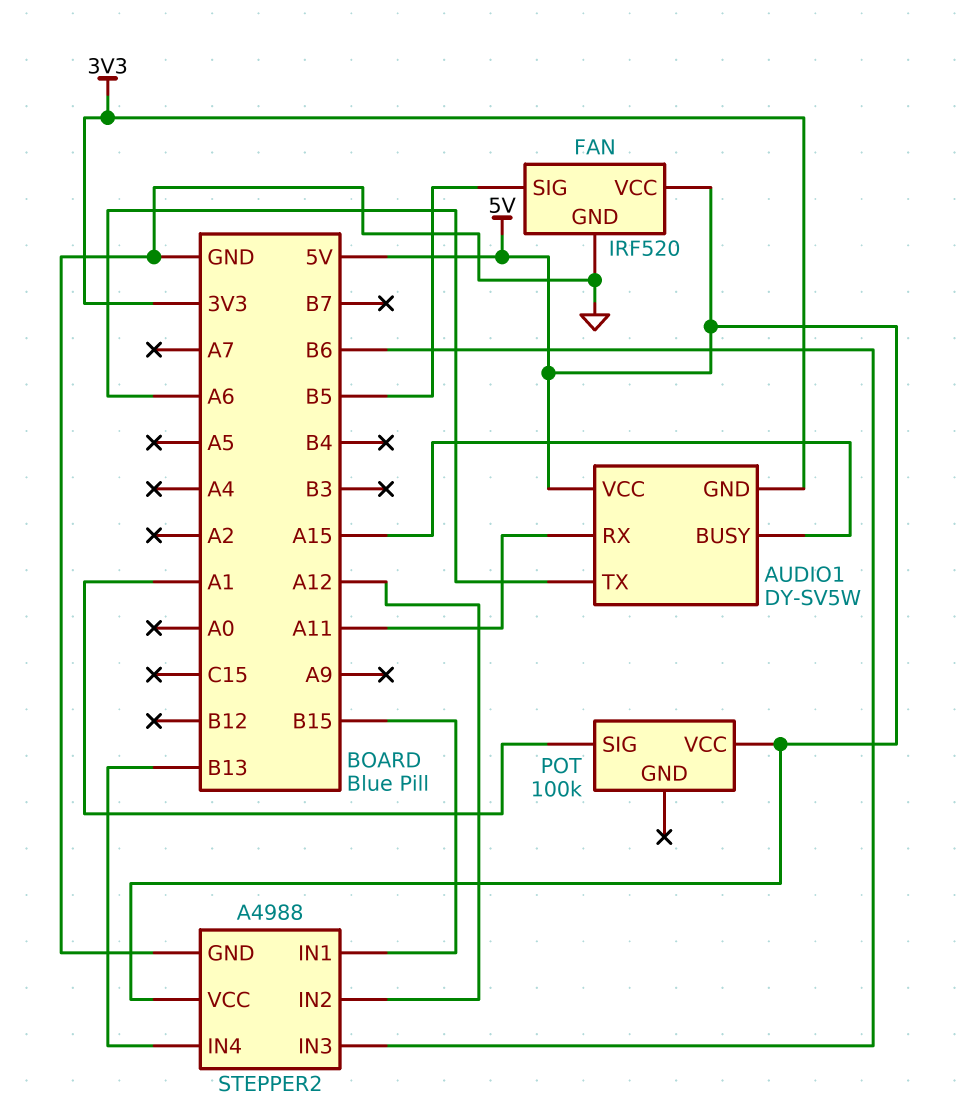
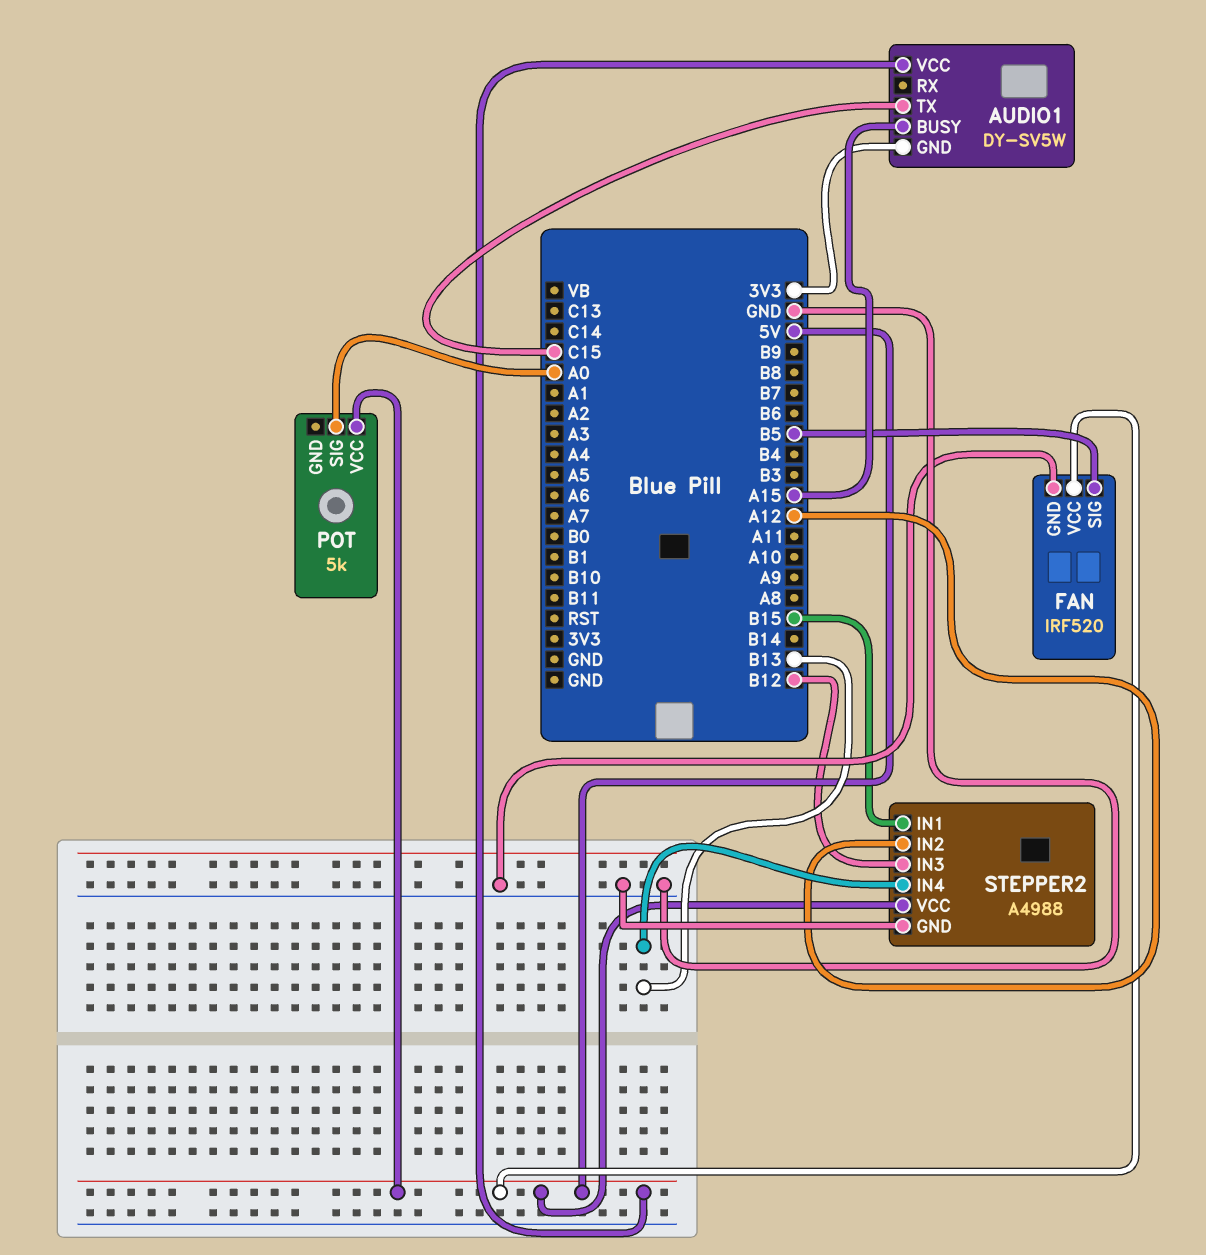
AUDIO1 pin RX: A11 -> none
AUDIO1 pin TX: A6 -> C15
POT: 100k -> 5k
POT pin SIG: A1 -> A0
STEPPER2 pin IN3: B6 -> B12

